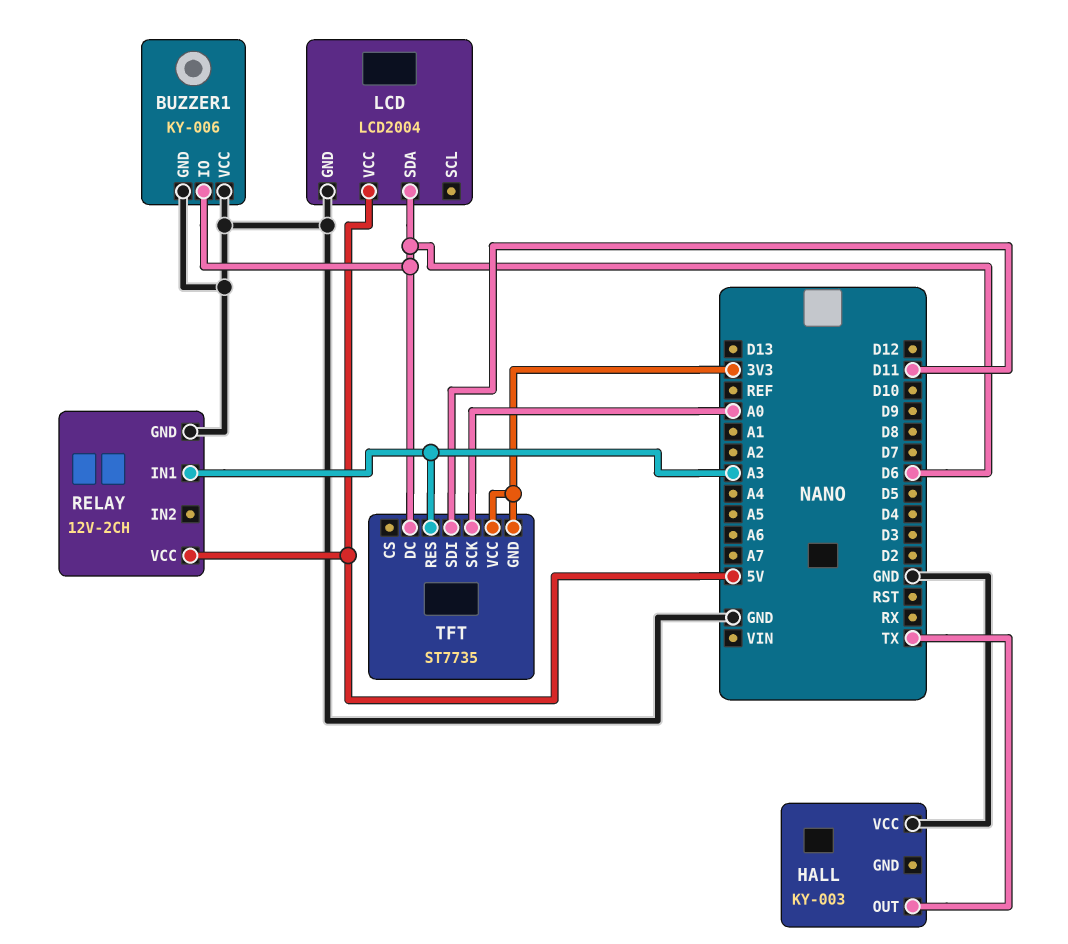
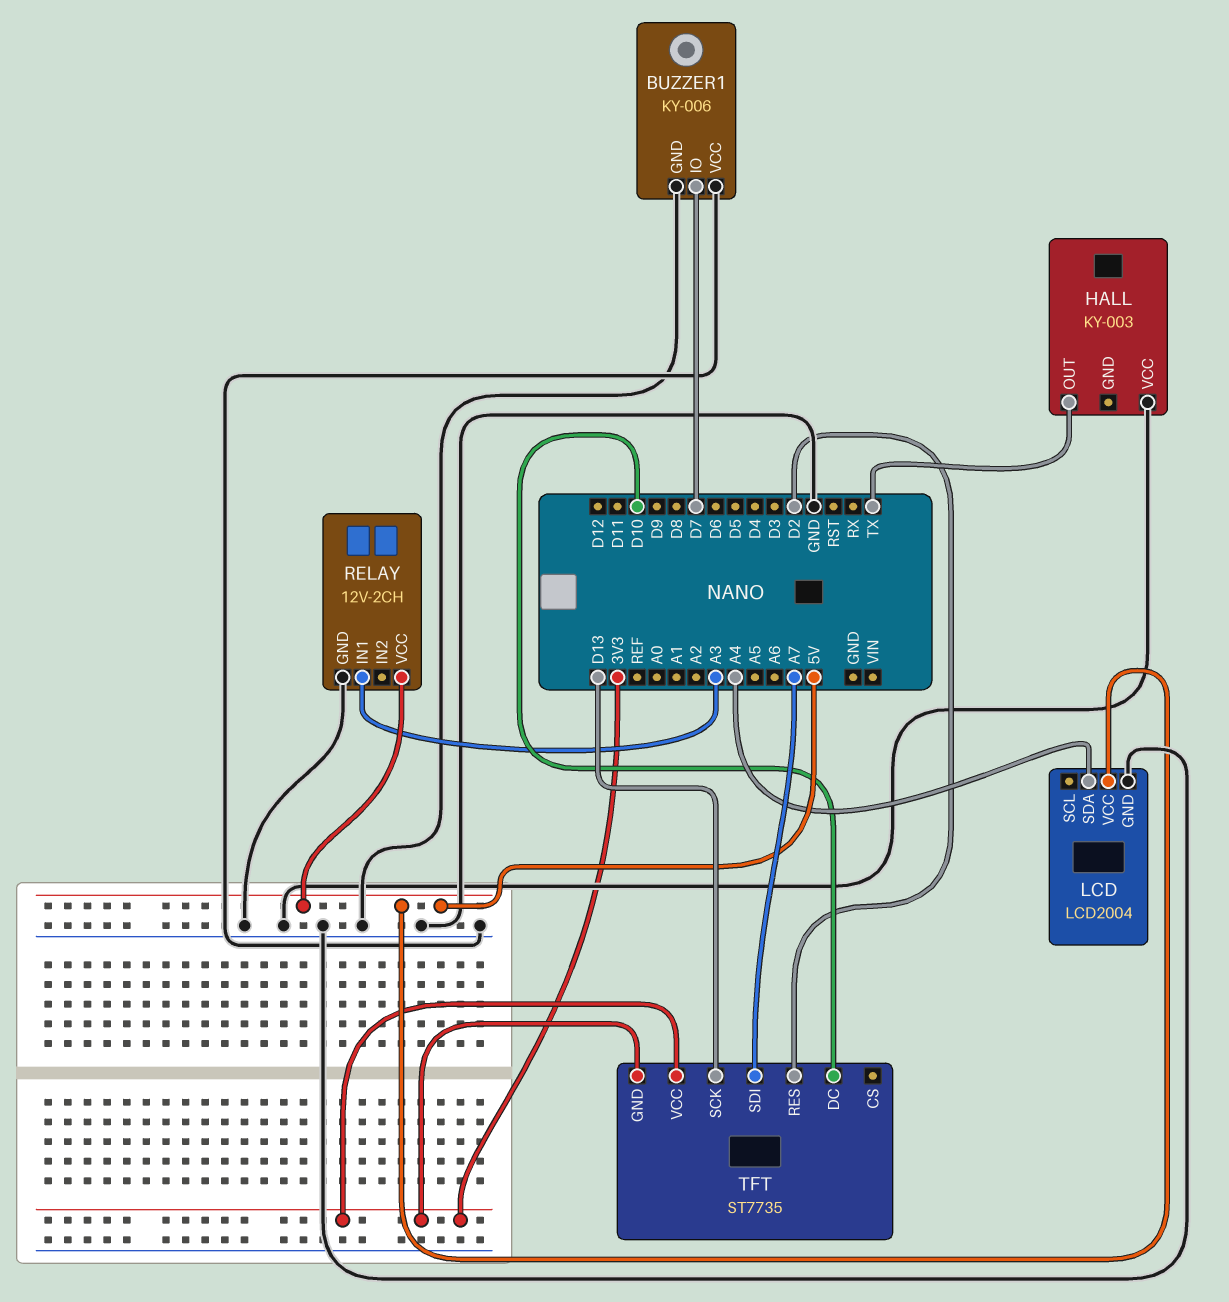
BUZZER1 pin IO: D6 -> D7
LCD pin SDA: D6 -> A4
TFT pin DC: D6 -> D10
TFT pin RES: A3 -> D2
TFT pin SCK: A0 -> D13
TFT pin SDI: D11 -> A7

